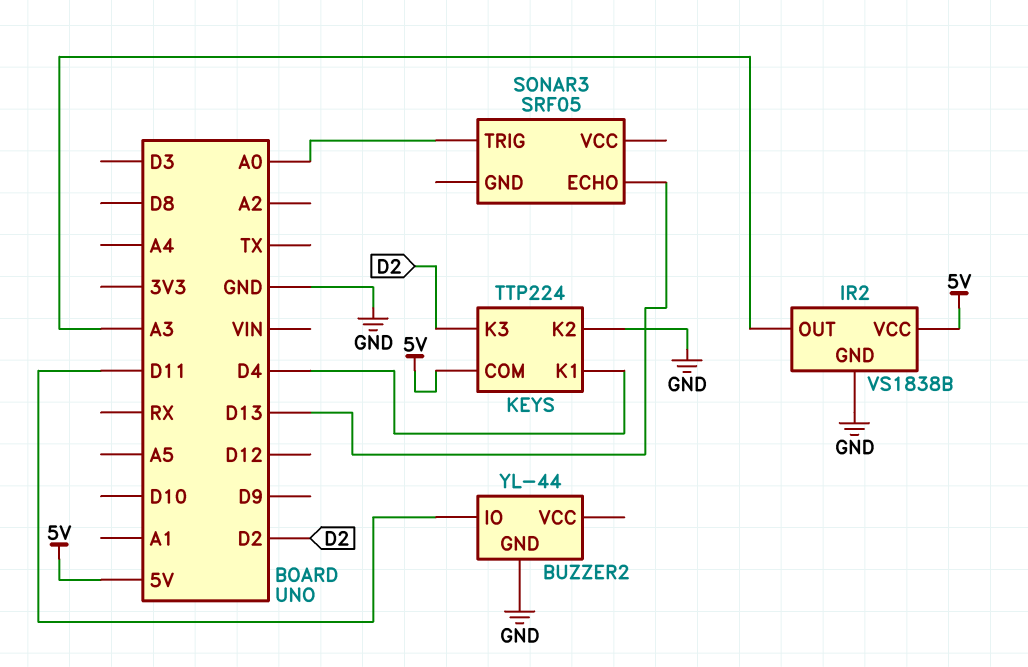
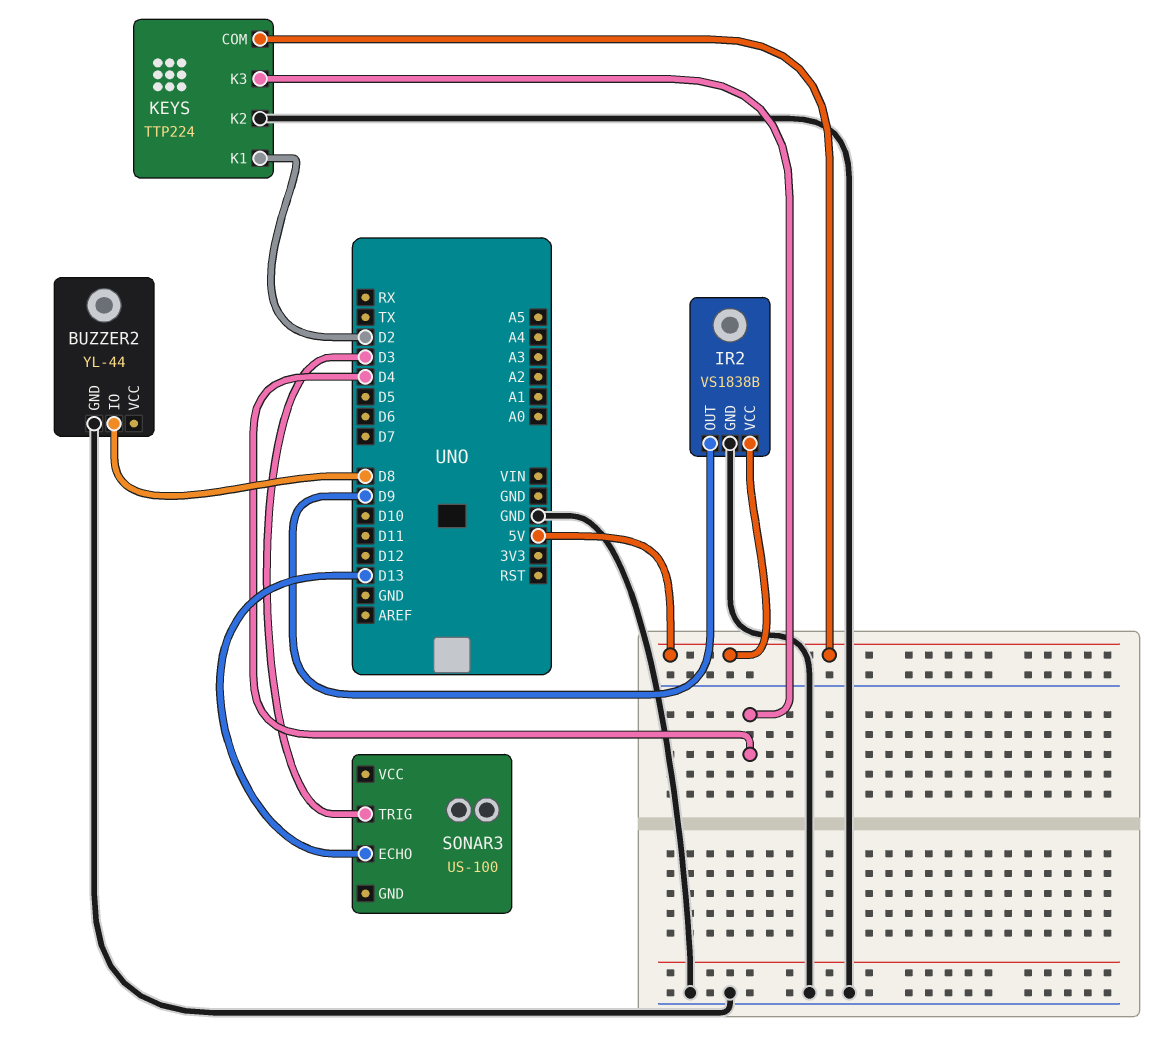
BUZZER2 pin IO: D11 -> D8
IR2 pin OUT: A3 -> D9
KEYS pin K1: D4 -> D2
KEYS pin K3: D2 -> D4
SONAR3: SRF05 -> US-100
SONAR3 pin TRIG: A0 -> D3

